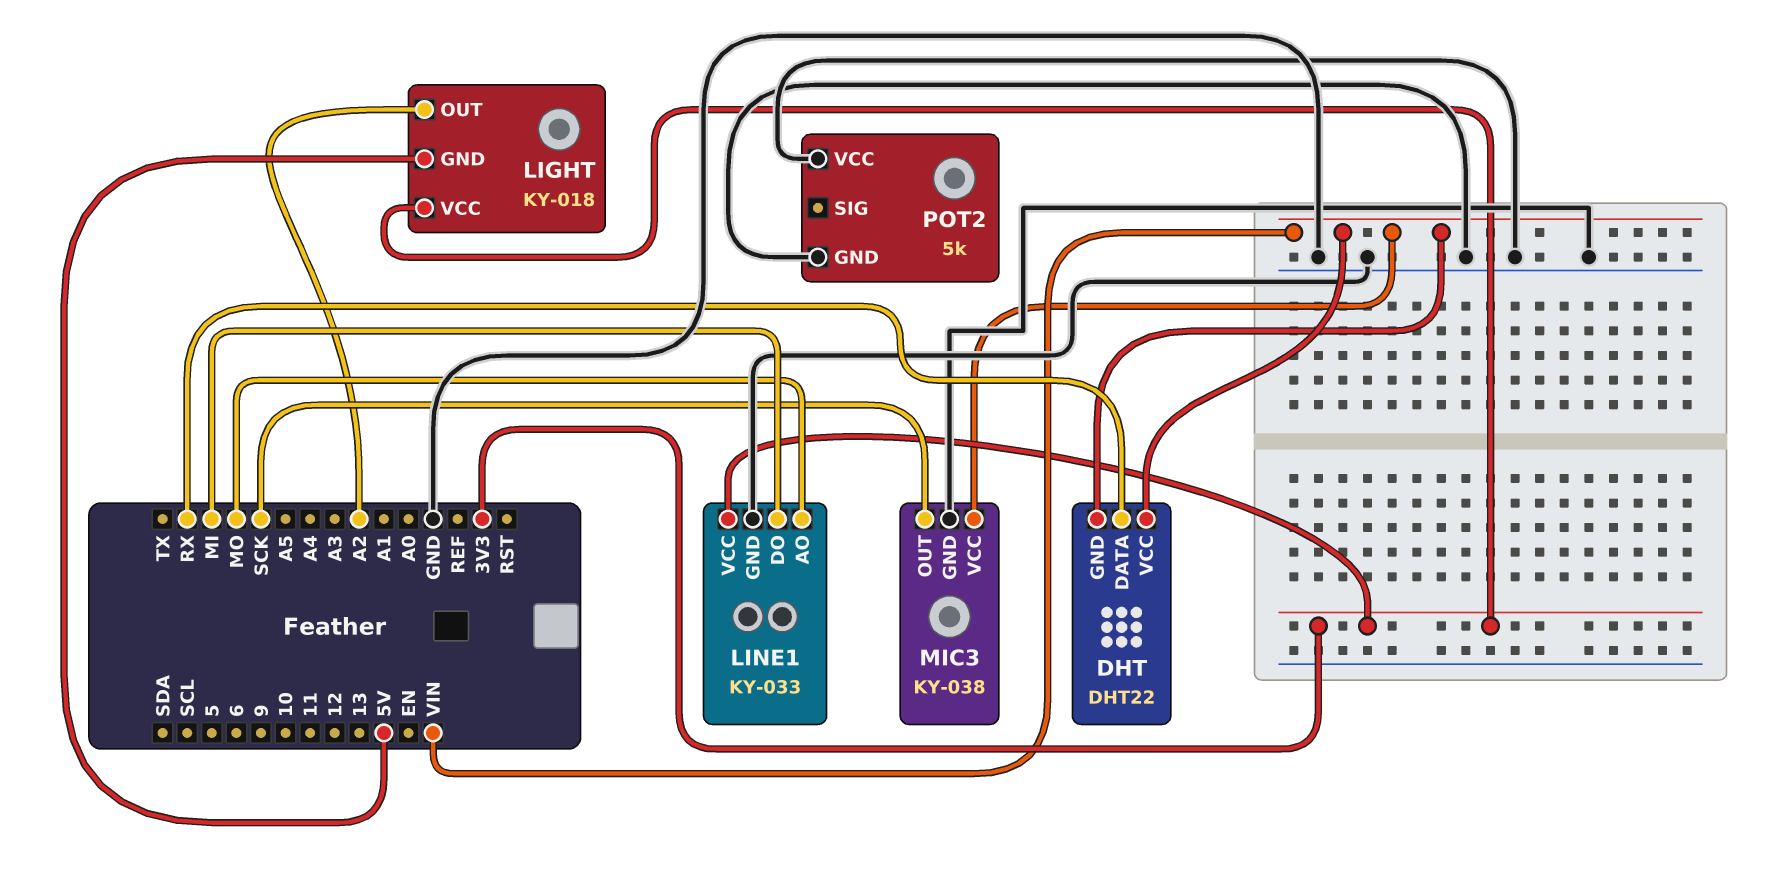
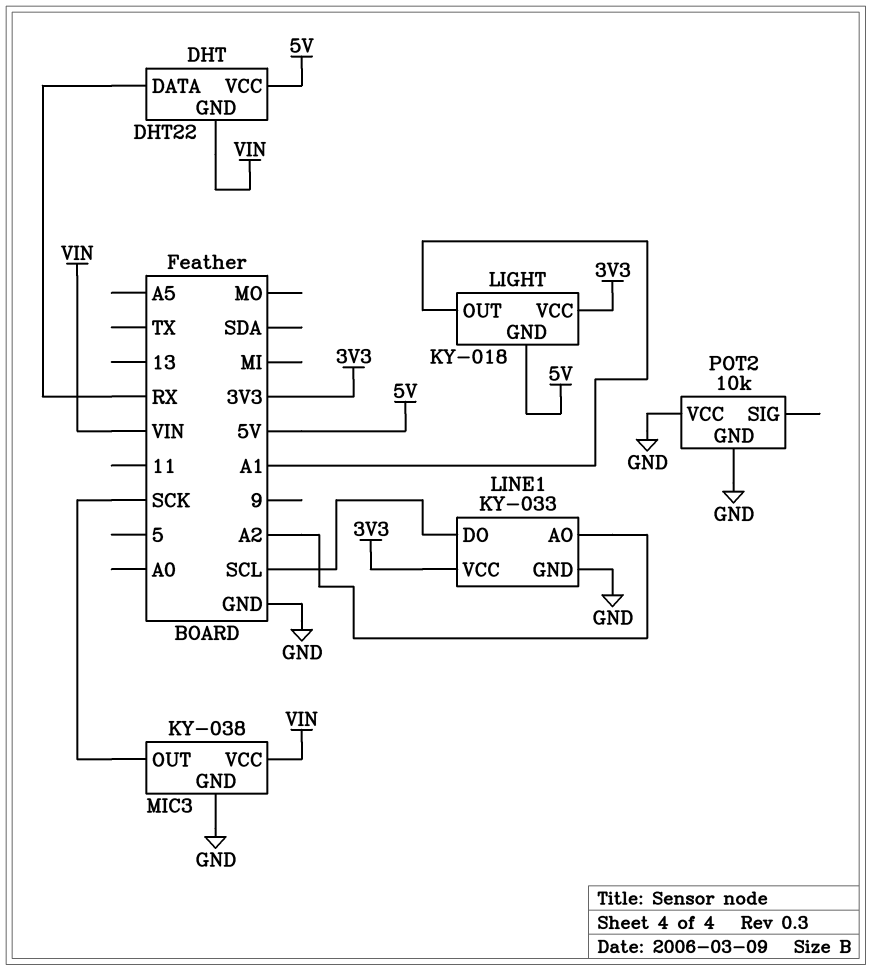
DHT pin VCC: VIN -> 5V
LIGHT pin OUT: A2 -> A1
LINE1 pin AO: MO -> A2
LINE1 pin DO: MI -> SCL
POT2: 5k -> 10k

